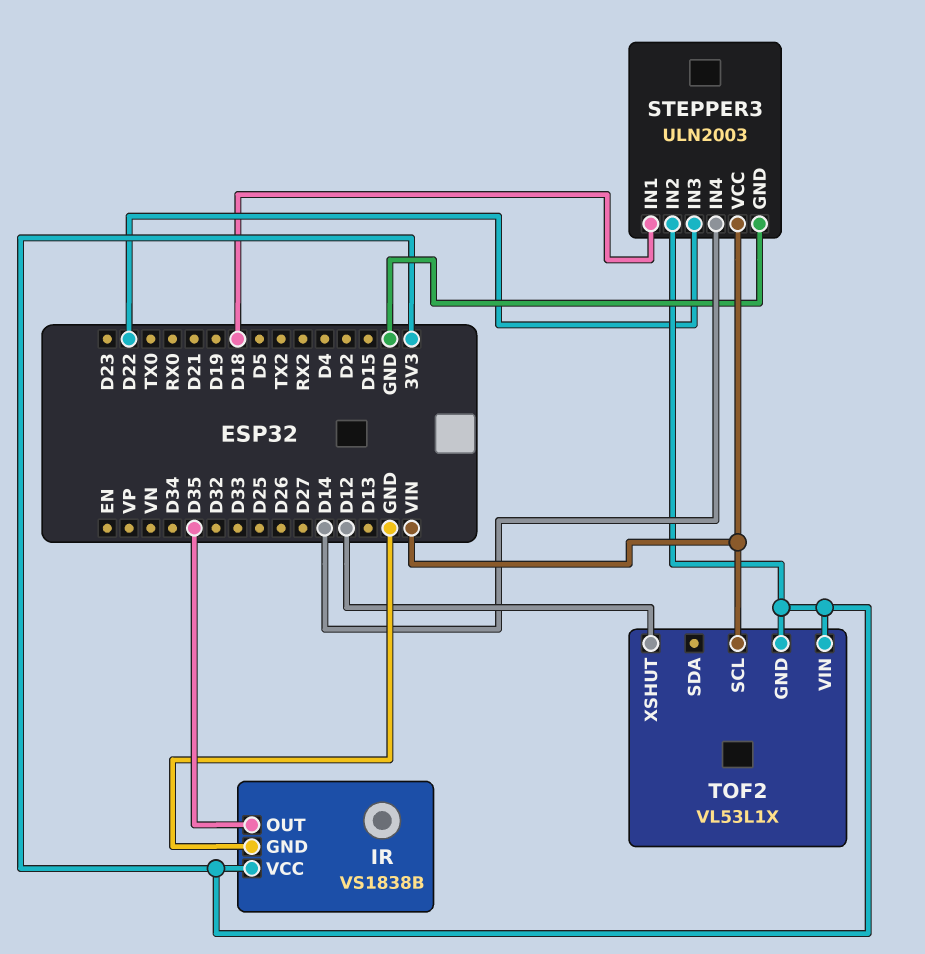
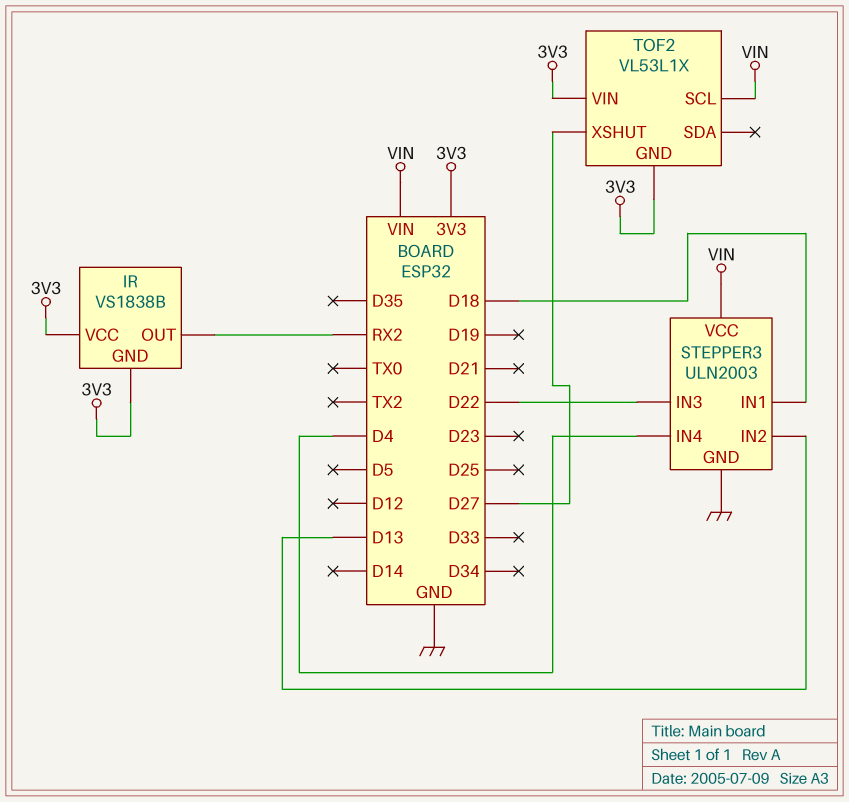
IR pin GND: GND -> 3V3
IR pin OUT: D35 -> RX2
STEPPER3 pin IN2: 3V3 -> D13
STEPPER3 pin IN4: D14 -> D4
TOF2 pin XSHUT: D12 -> D27

